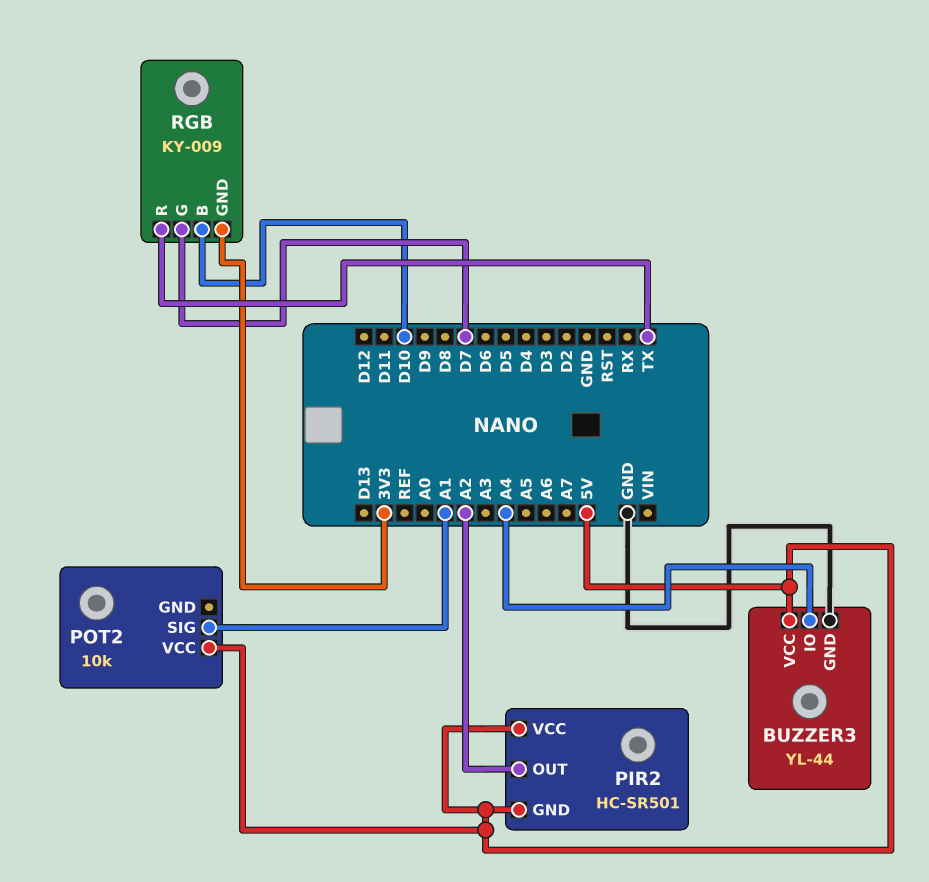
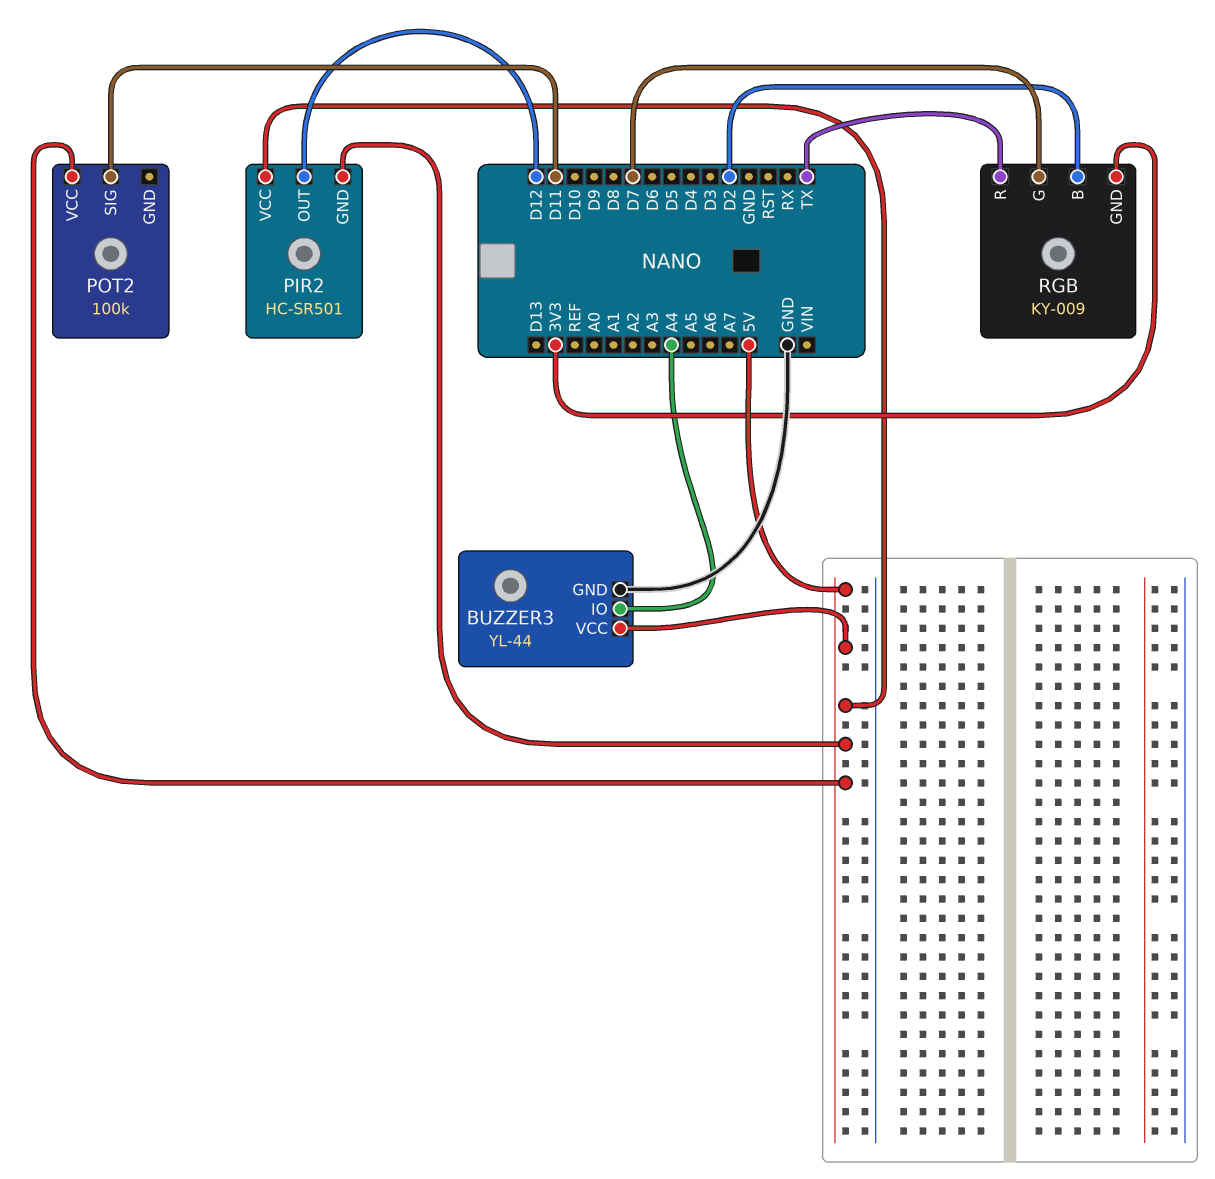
PIR2 pin OUT: A2 -> D12
POT2: 10k -> 100k
POT2 pin SIG: A1 -> D11
RGB pin B: D10 -> D2

